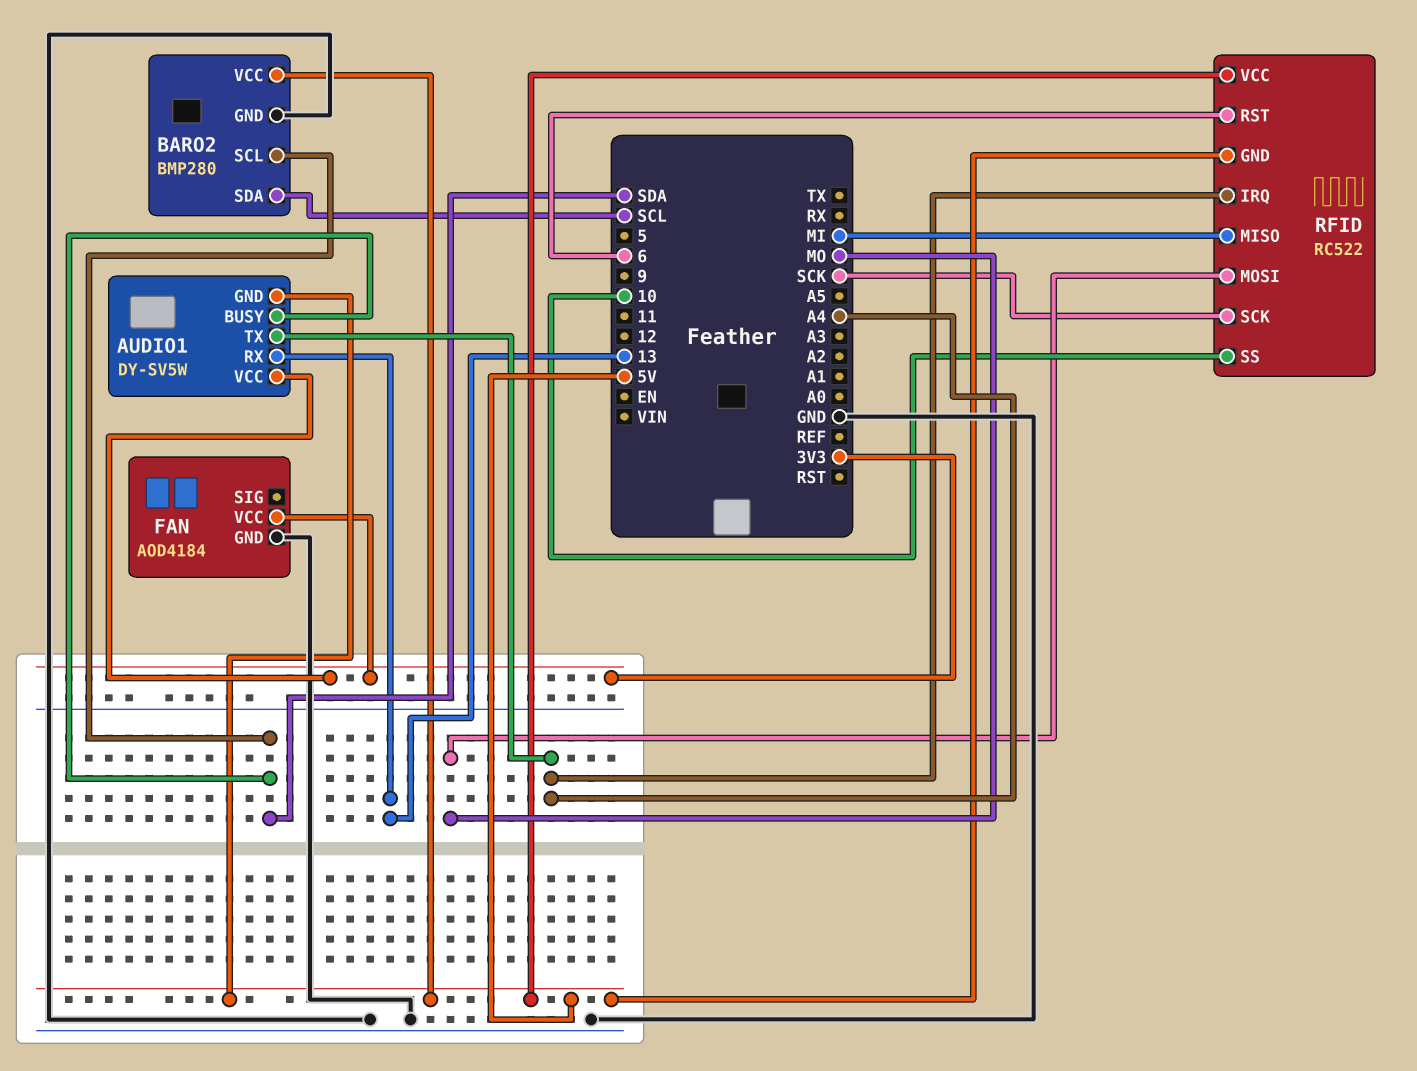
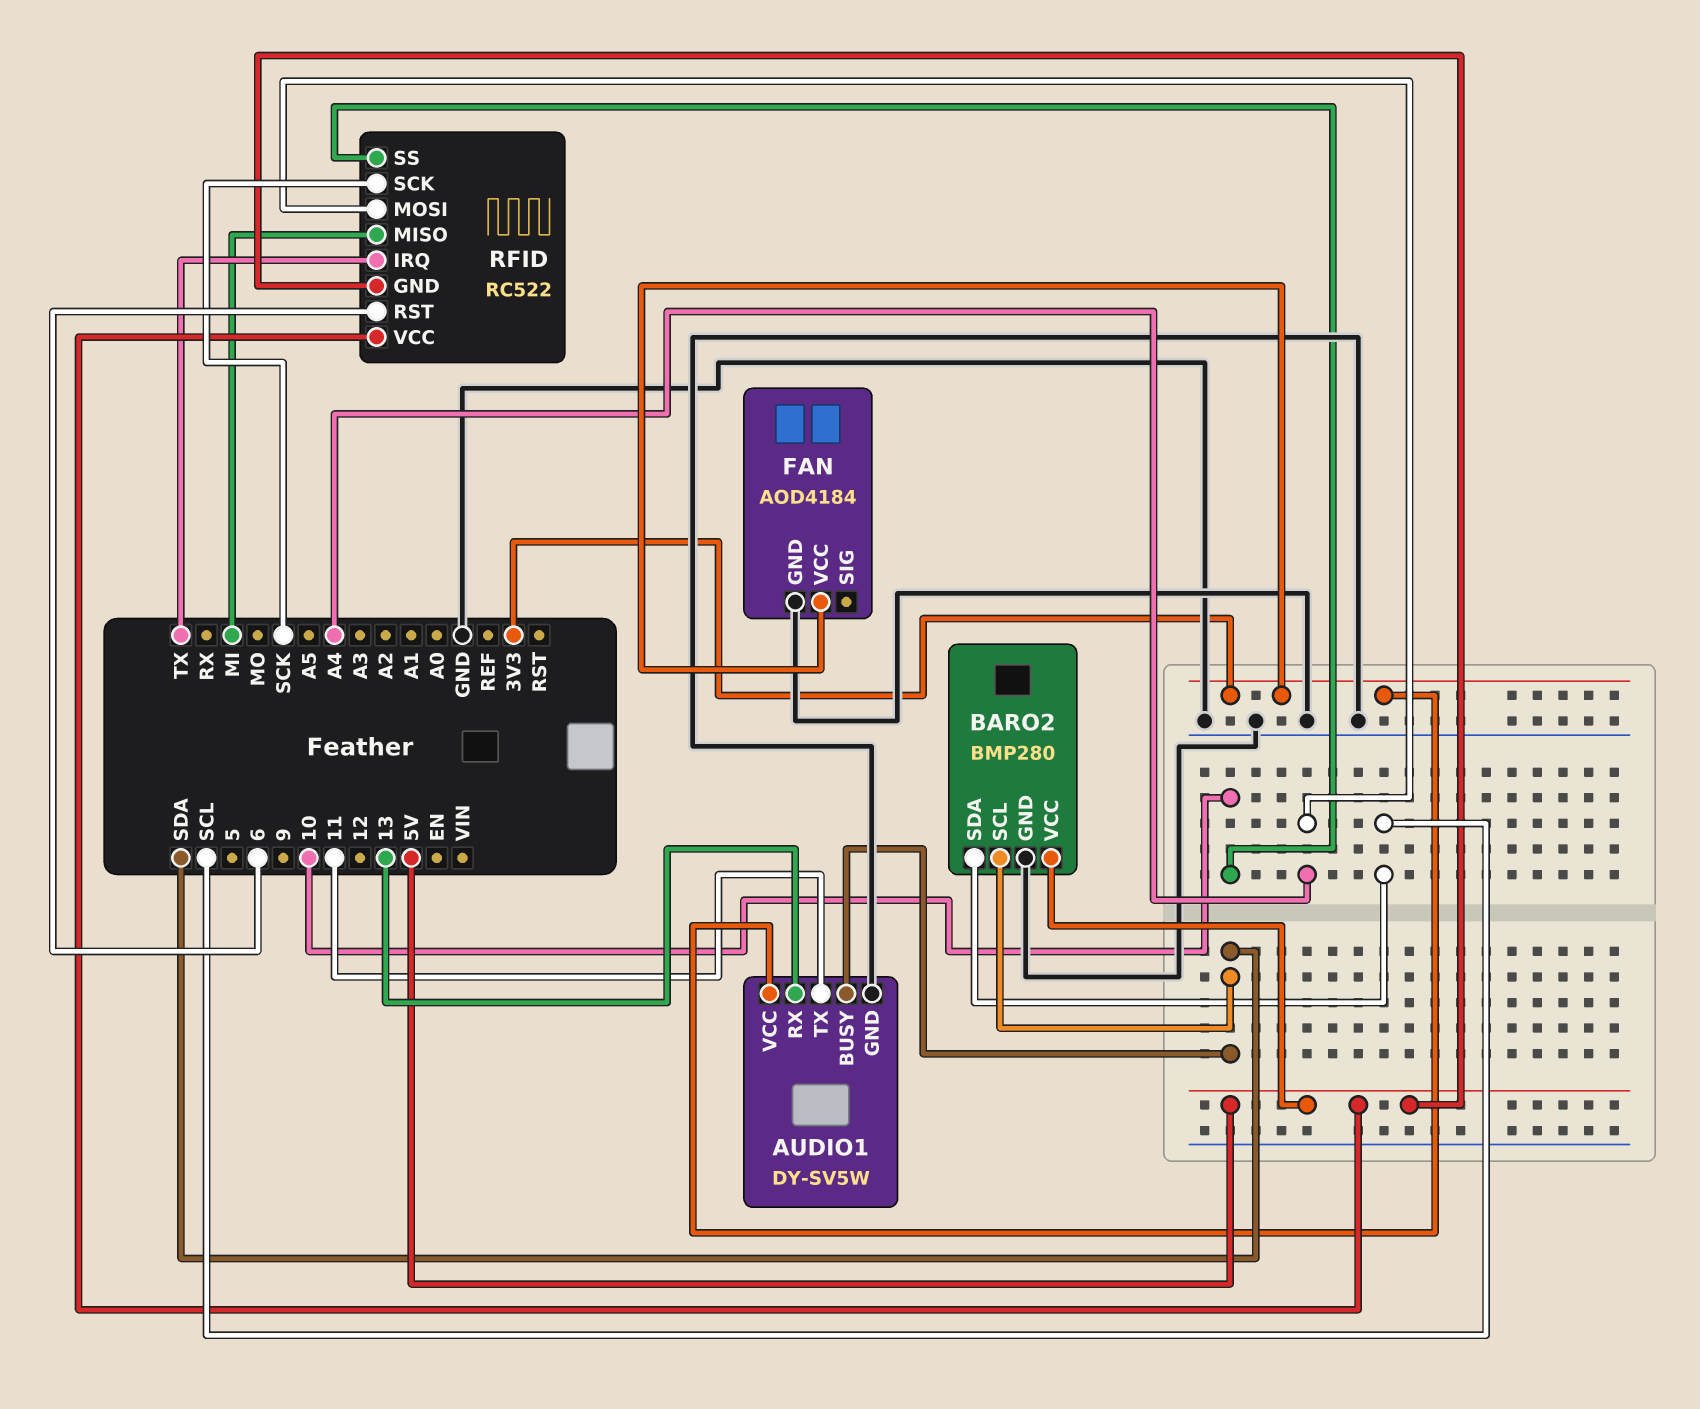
AUDIO1 pin GND: 5V -> GND
AUDIO1 pin TX: A4 -> 11
RFID pin IRQ: A4 -> TX
RFID pin MOSI: MO -> A4

